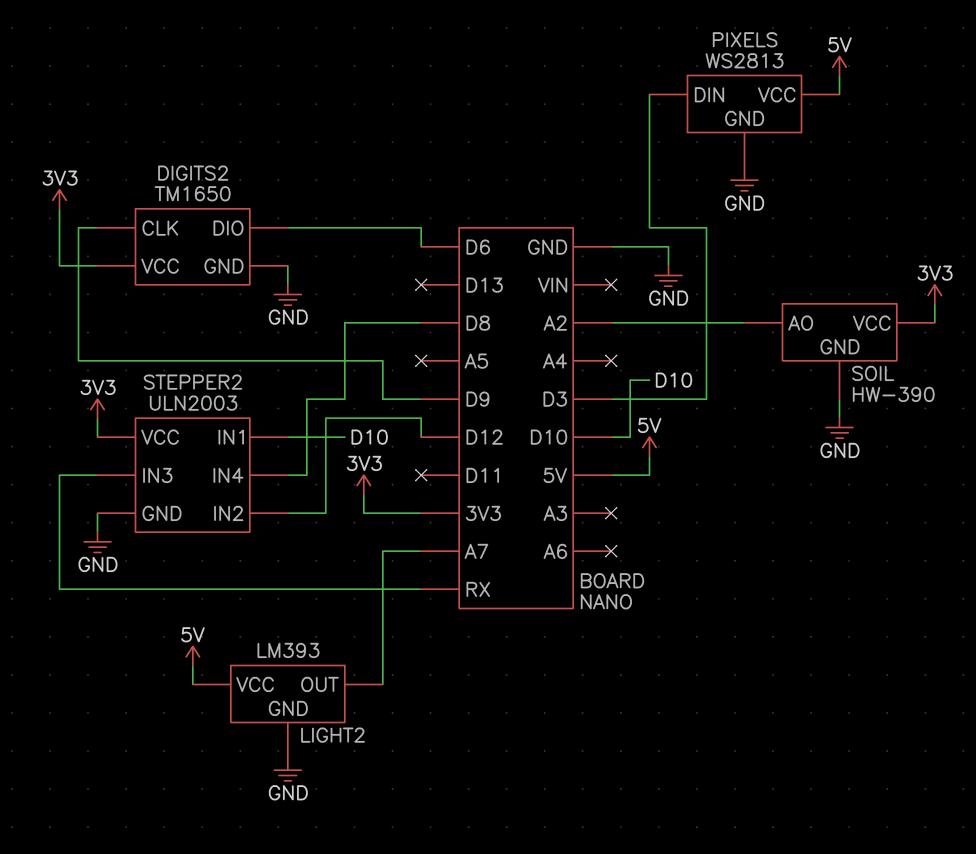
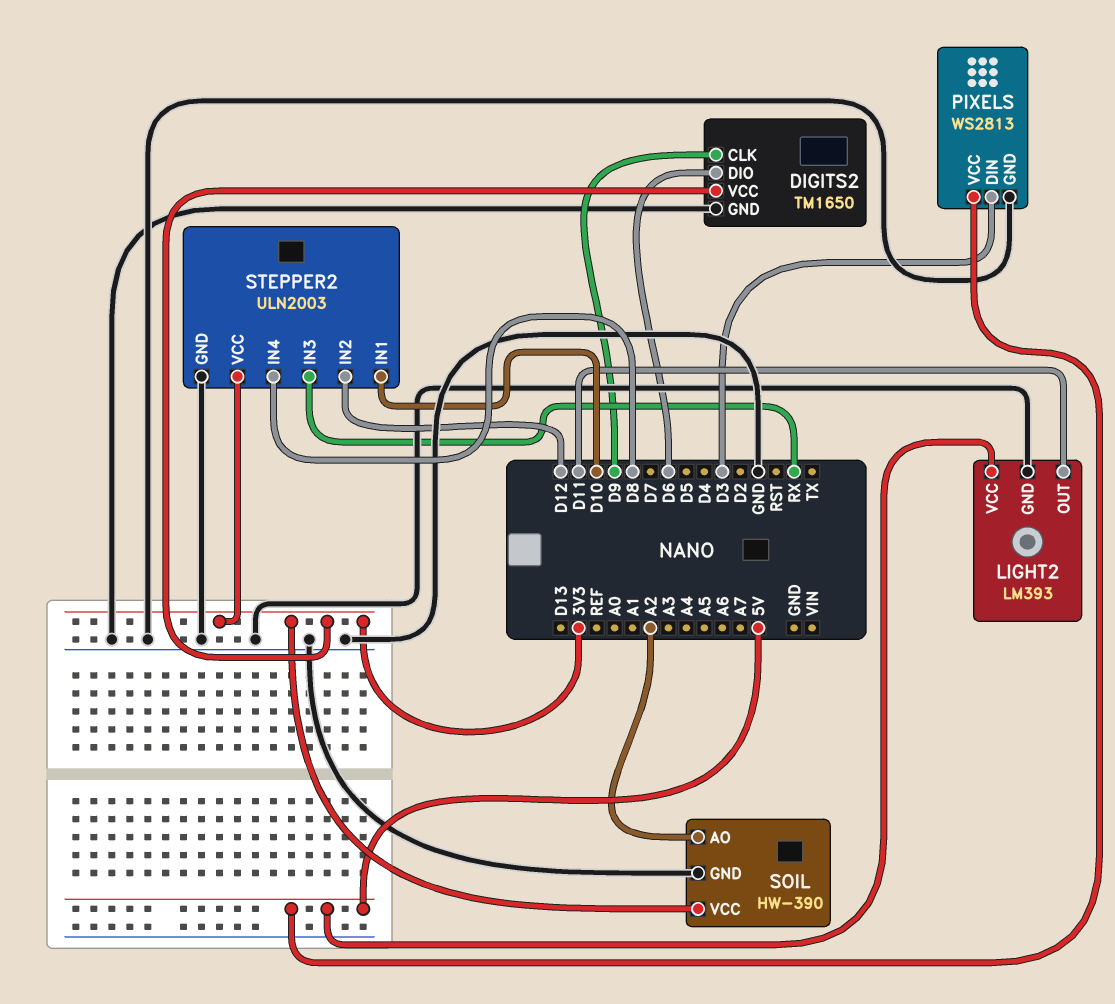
LIGHT2 pin OUT: A7 -> D11

